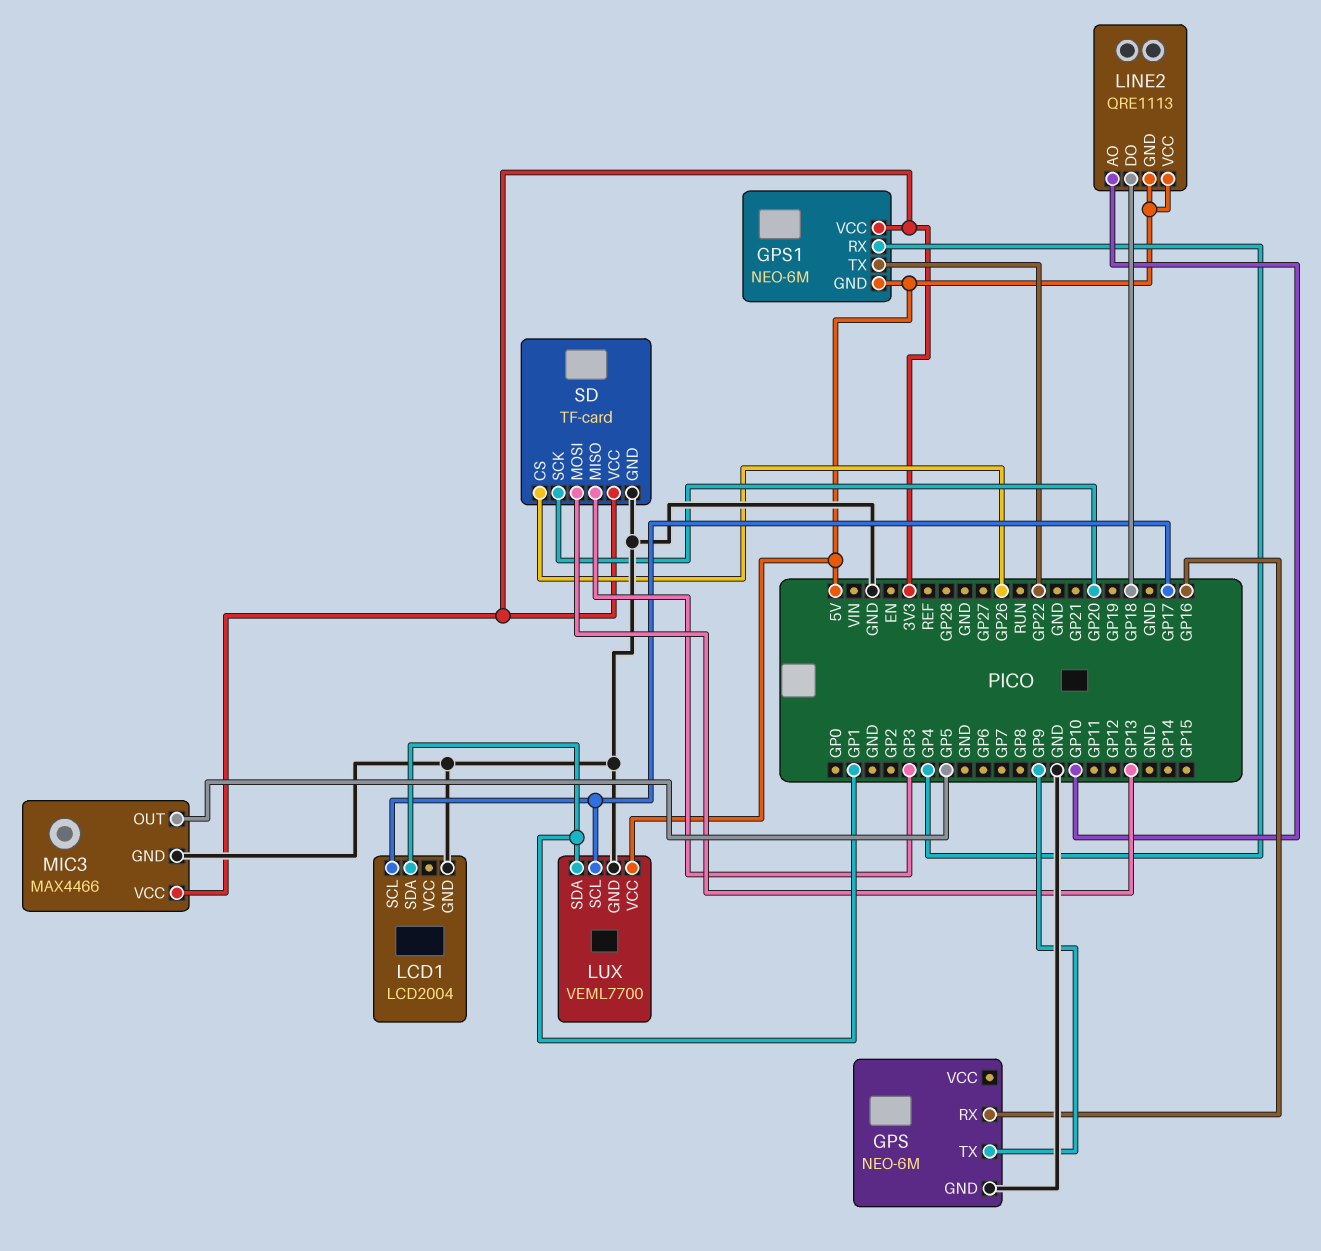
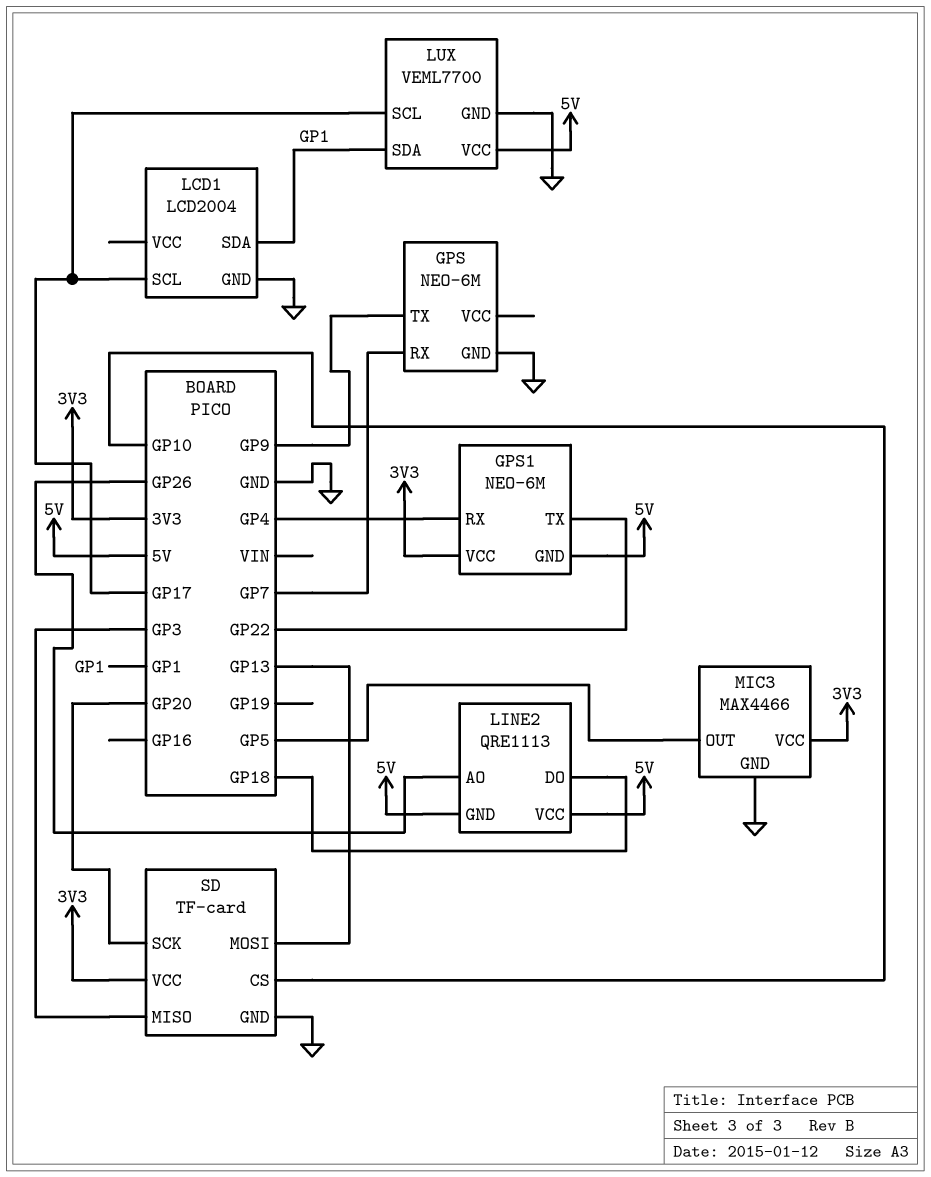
GPS pin RX: GP16 -> GP7
LINE2 pin AO: GP10 -> GP26
SD pin CS: GP26 -> GP10

